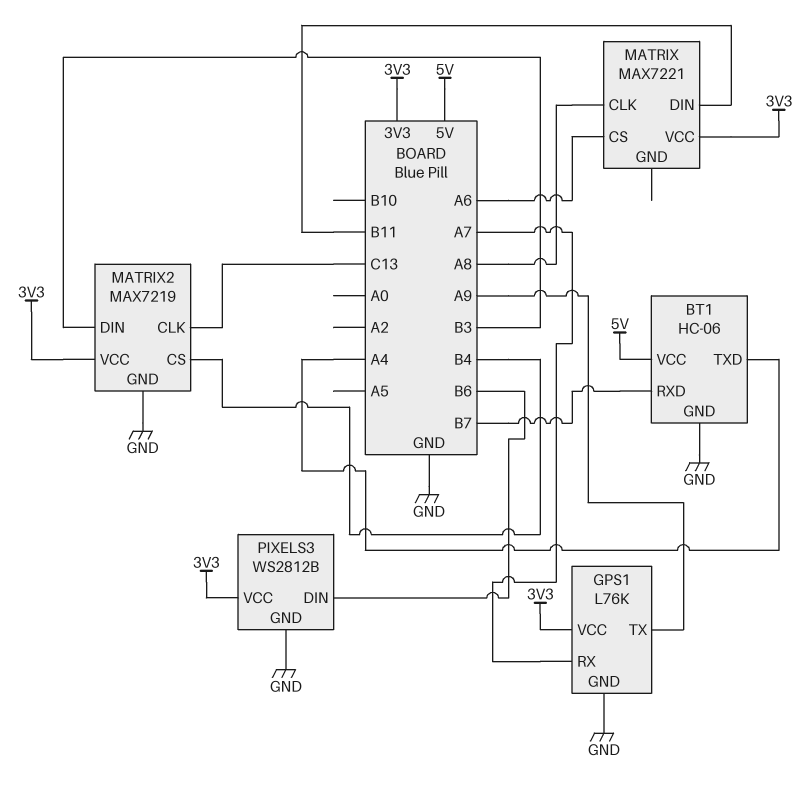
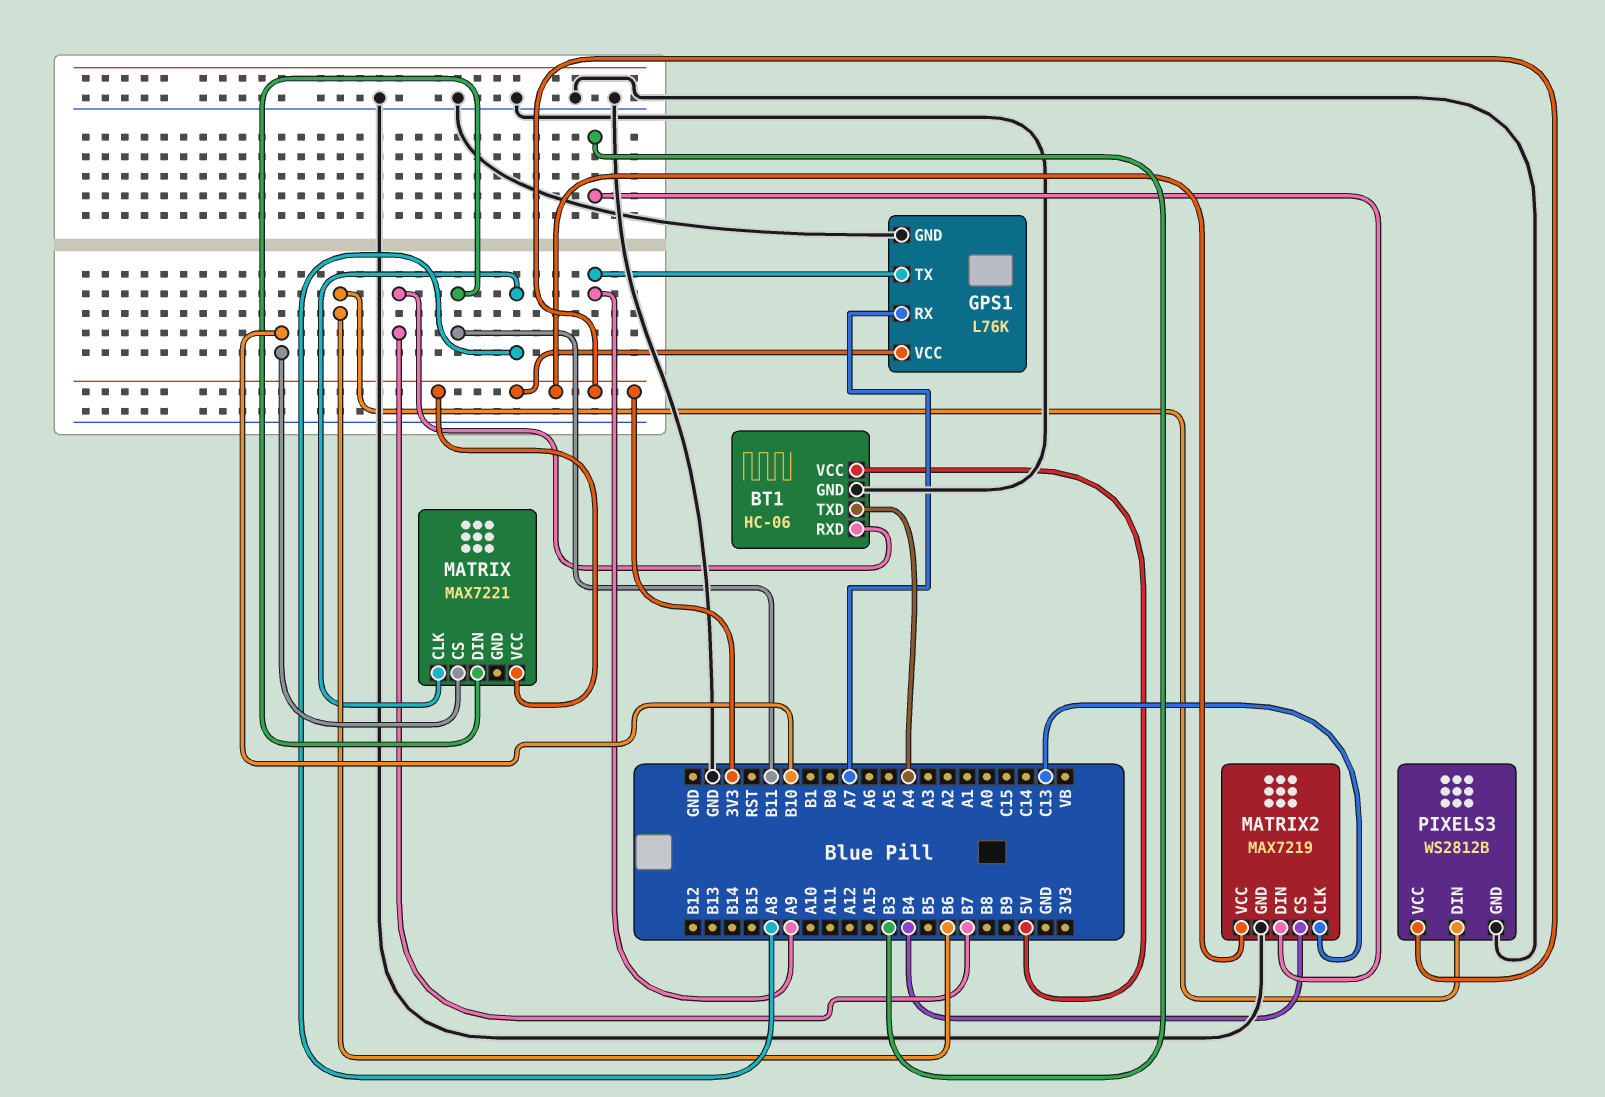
MATRIX pin CS: A6 -> B10

